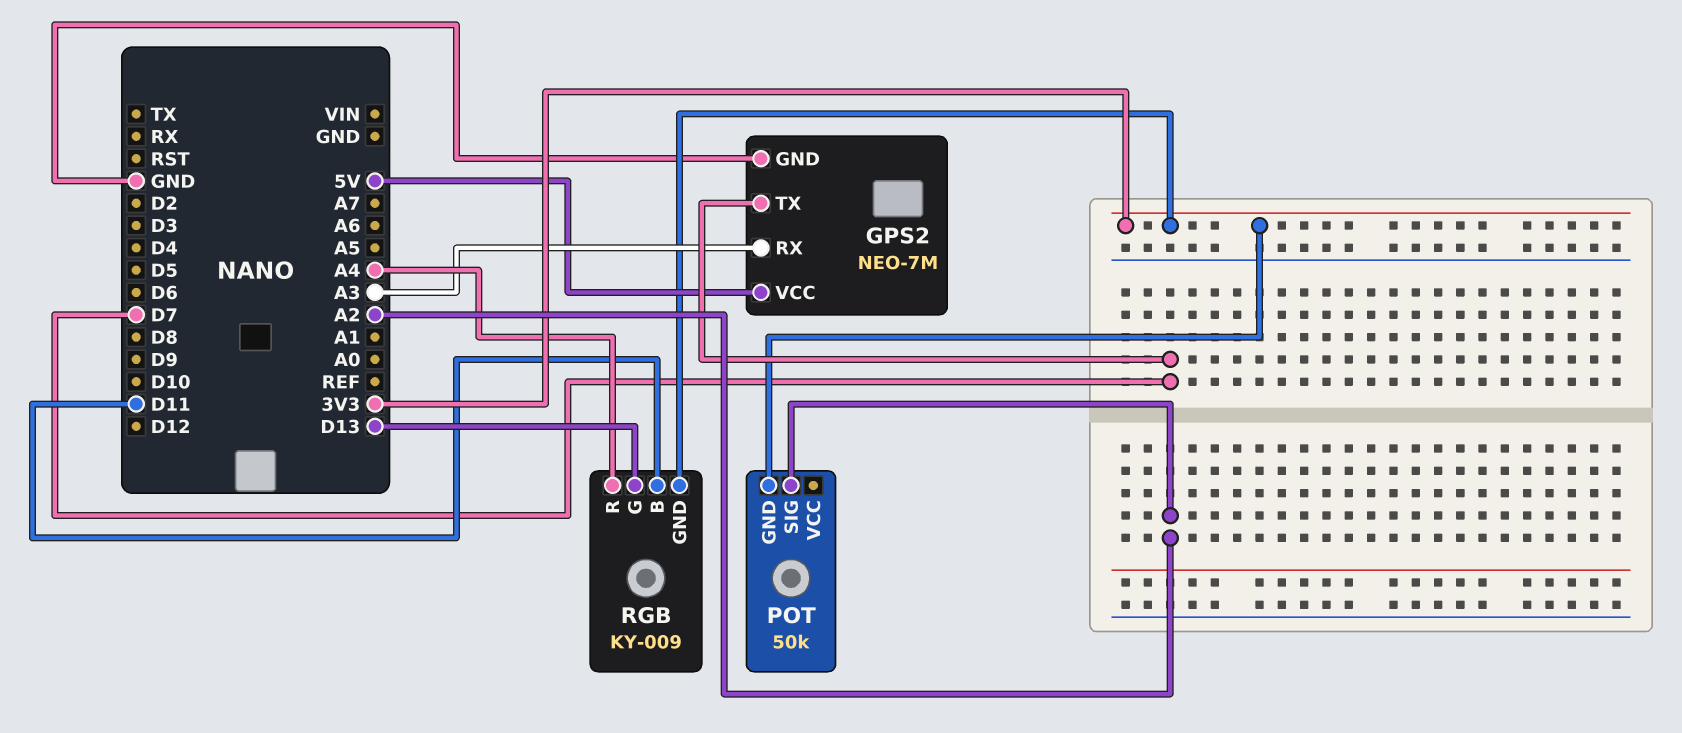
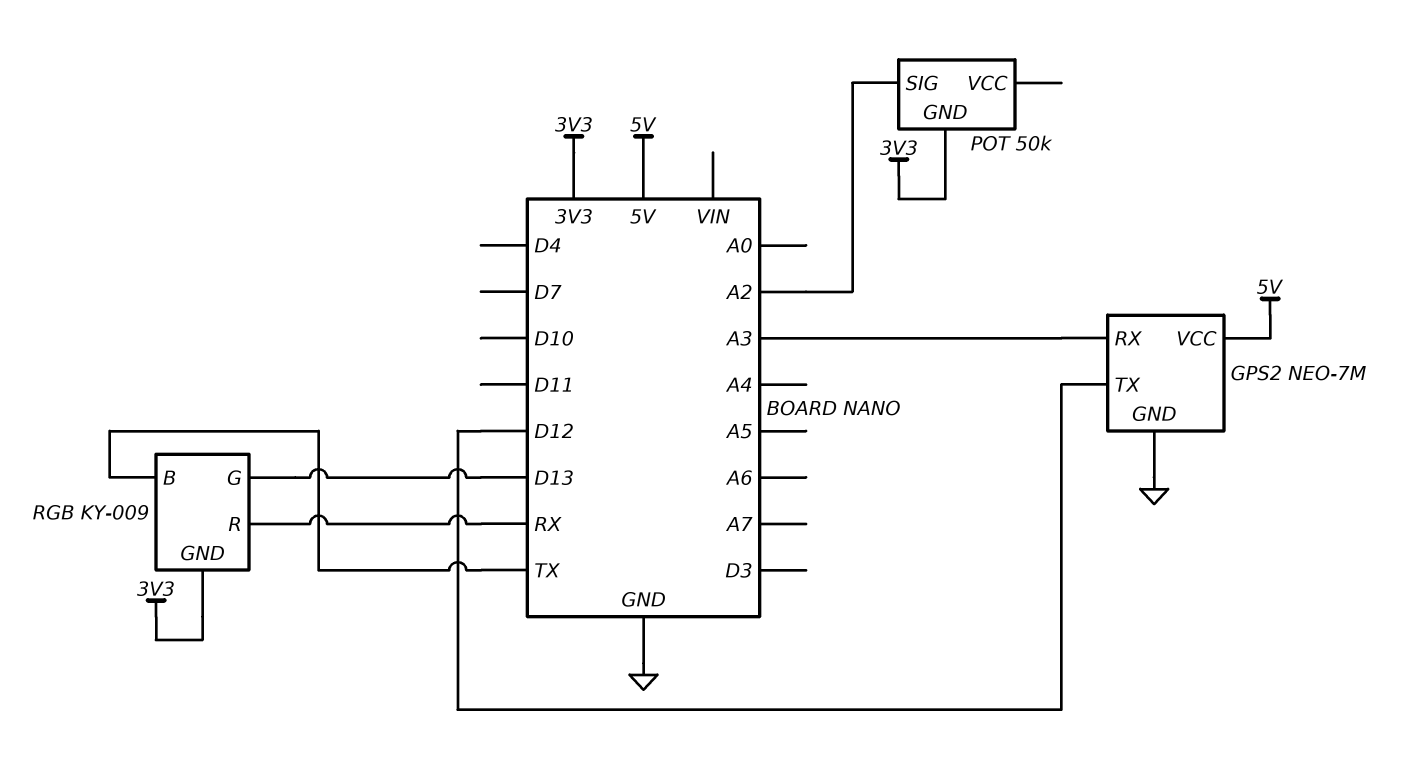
GPS2 pin TX: D7 -> D12
RGB pin B: D11 -> TX
RGB pin R: A4 -> RX

